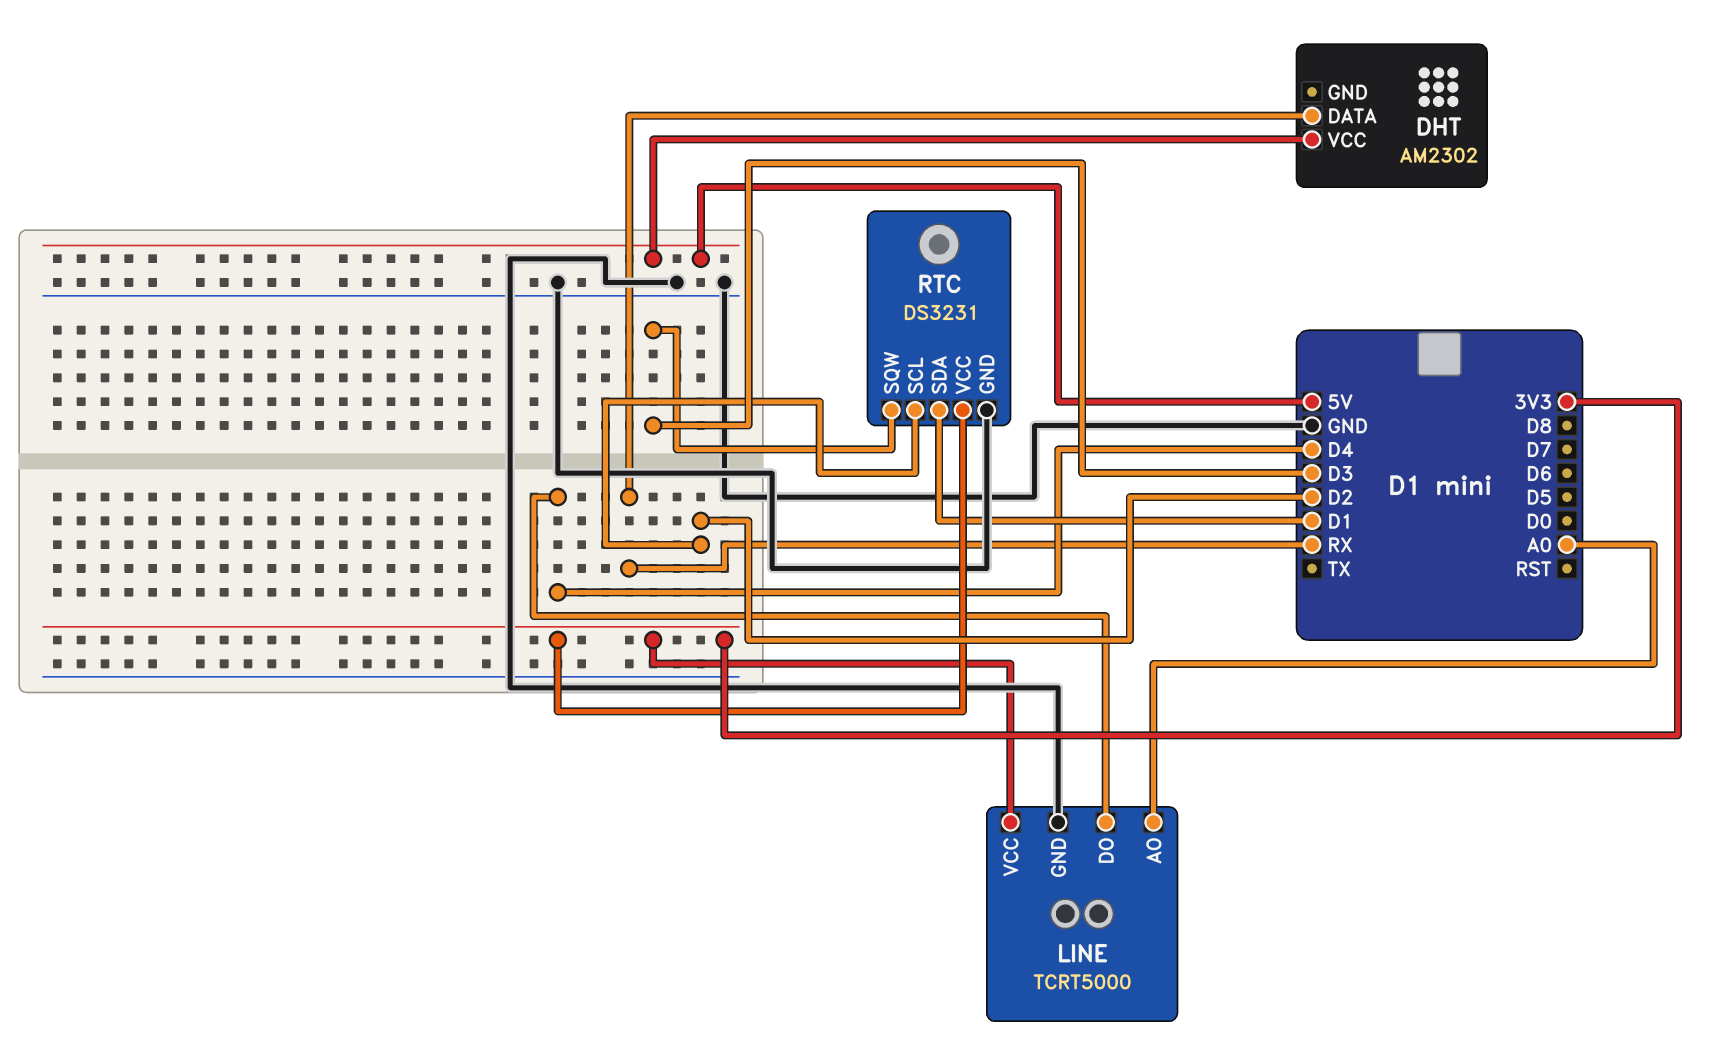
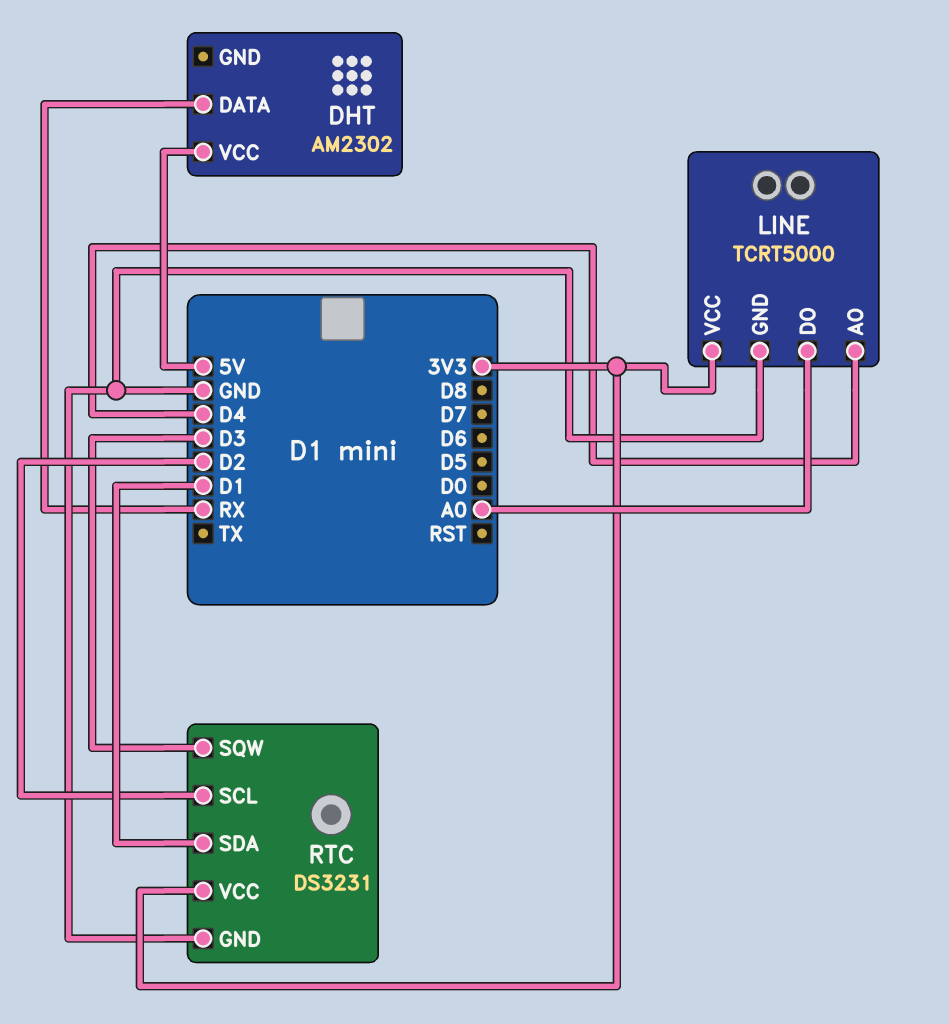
LINE pin AO: A0 -> D4
LINE pin DO: D4 -> A0

